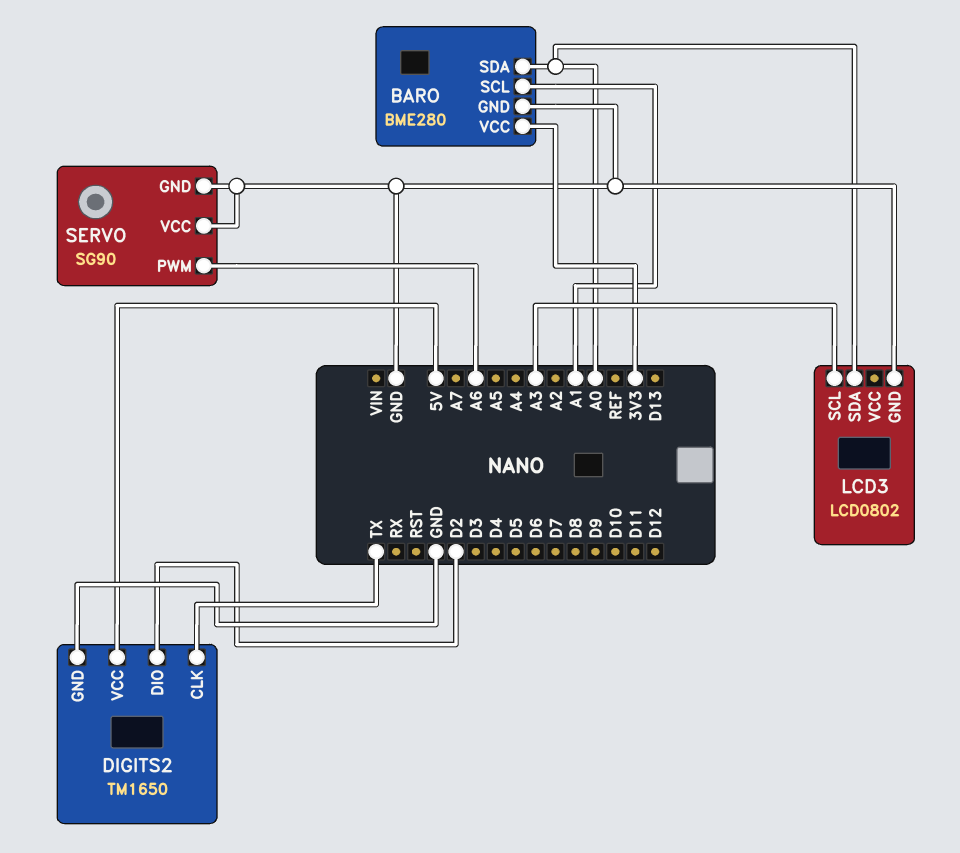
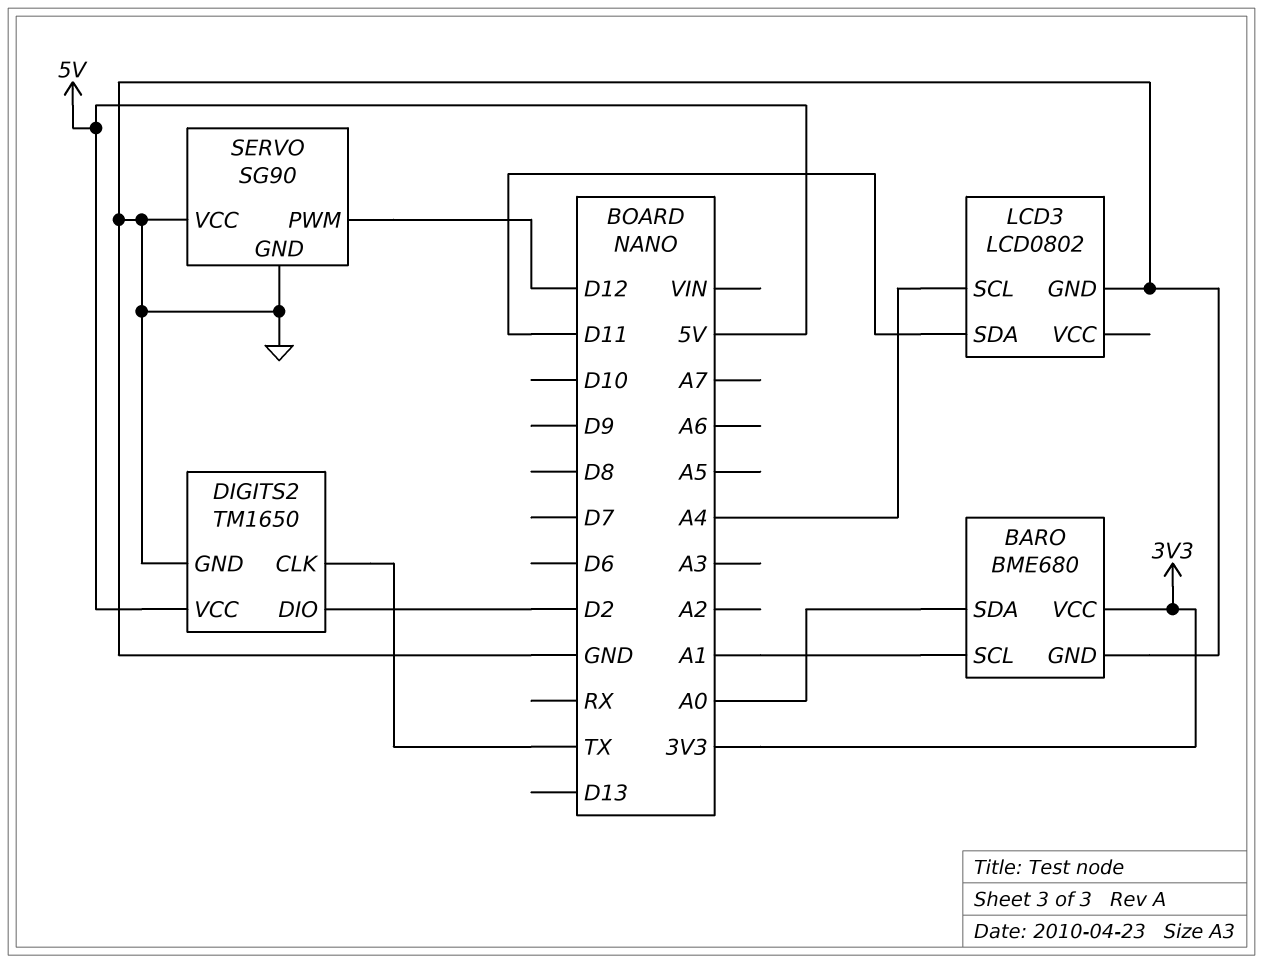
BARO: BME280 -> BME680
LCD3 pin SCL: A3 -> A4
LCD3 pin SDA: A0 -> D11
SERVO pin PWM: A6 -> D12

